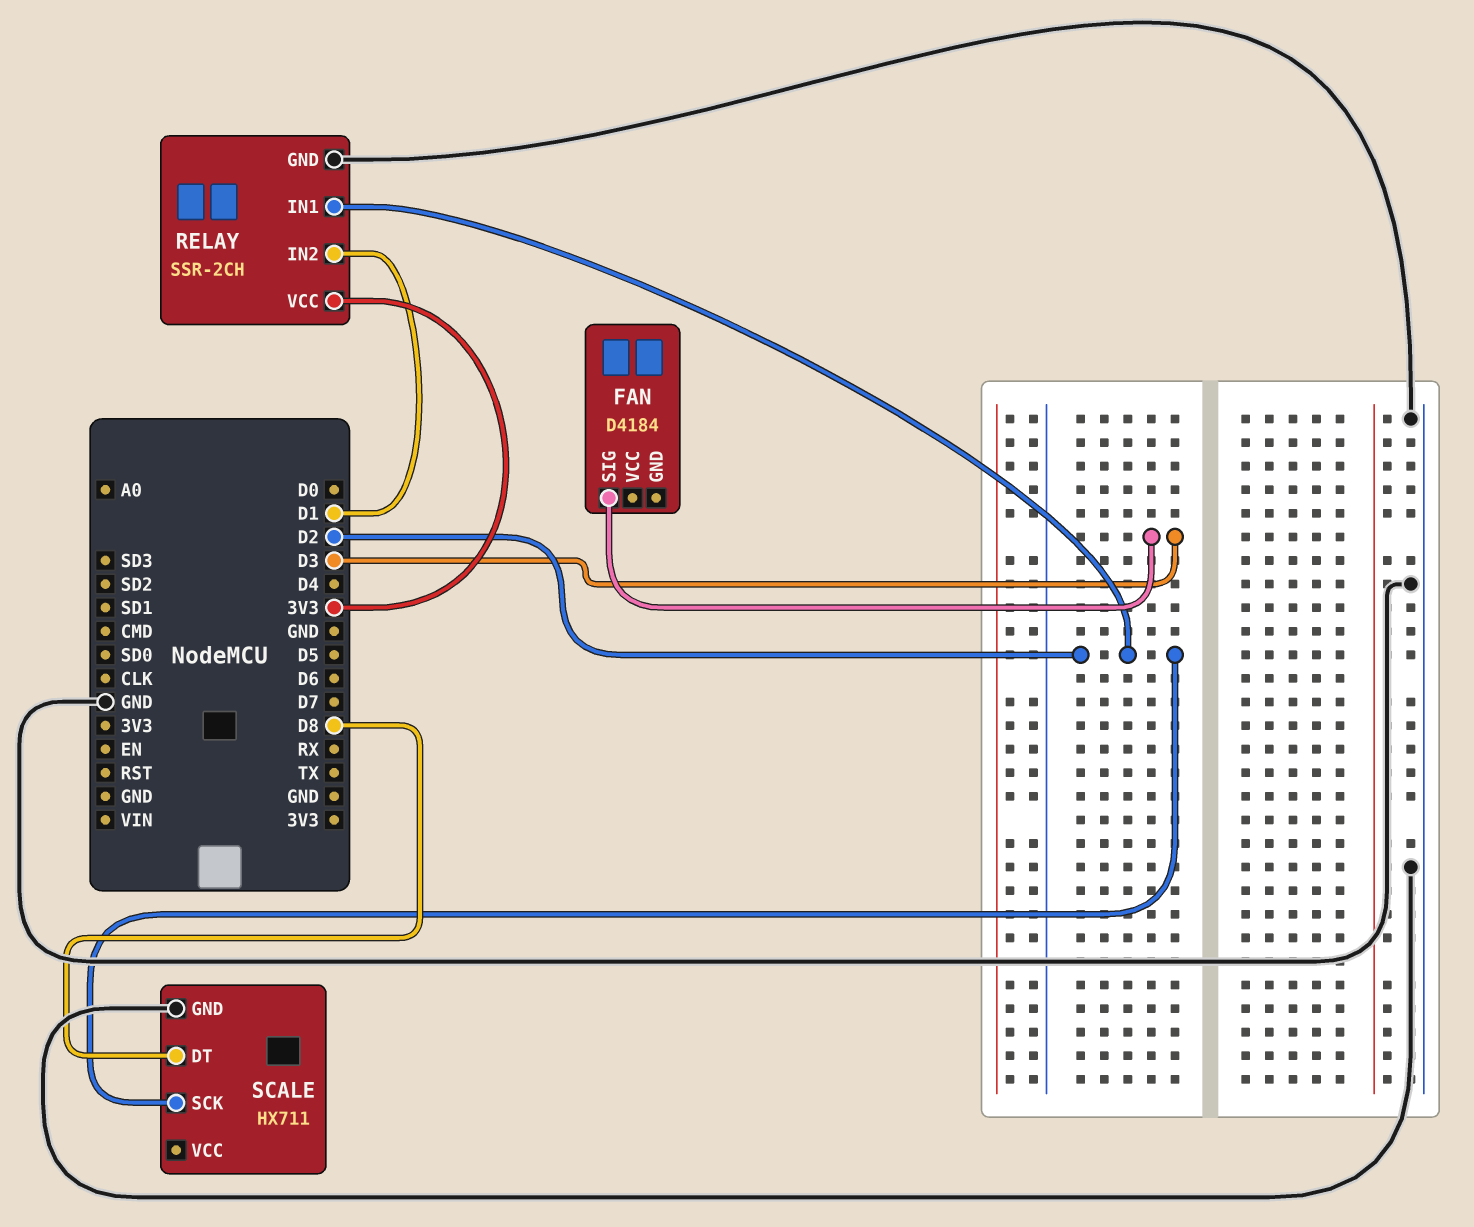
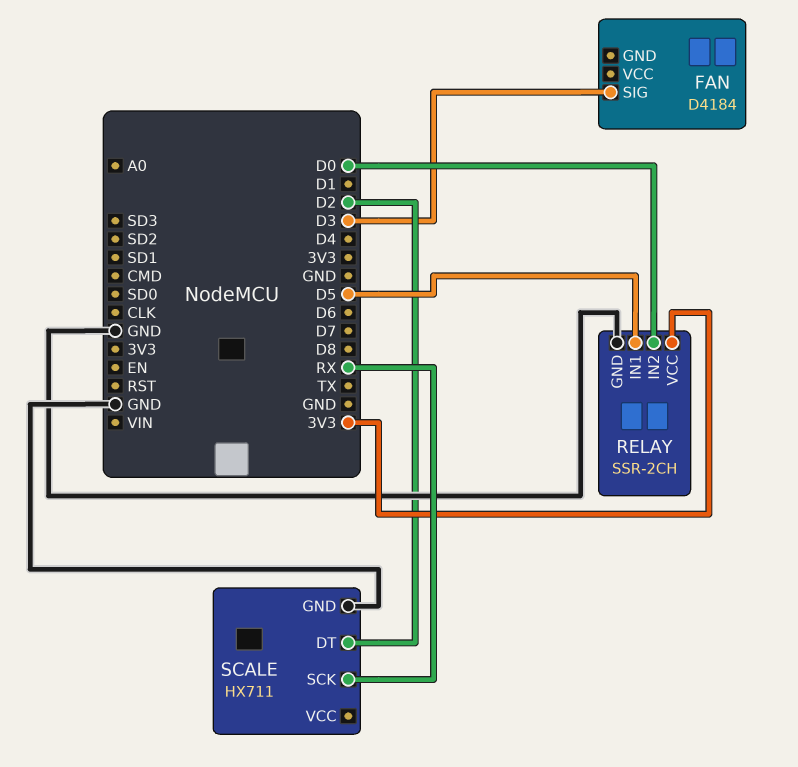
RELAY pin IN1: D2 -> D5
RELAY pin IN2: D1 -> D0
SCALE pin DT: D8 -> D2
SCALE pin SCK: D2 -> RX

